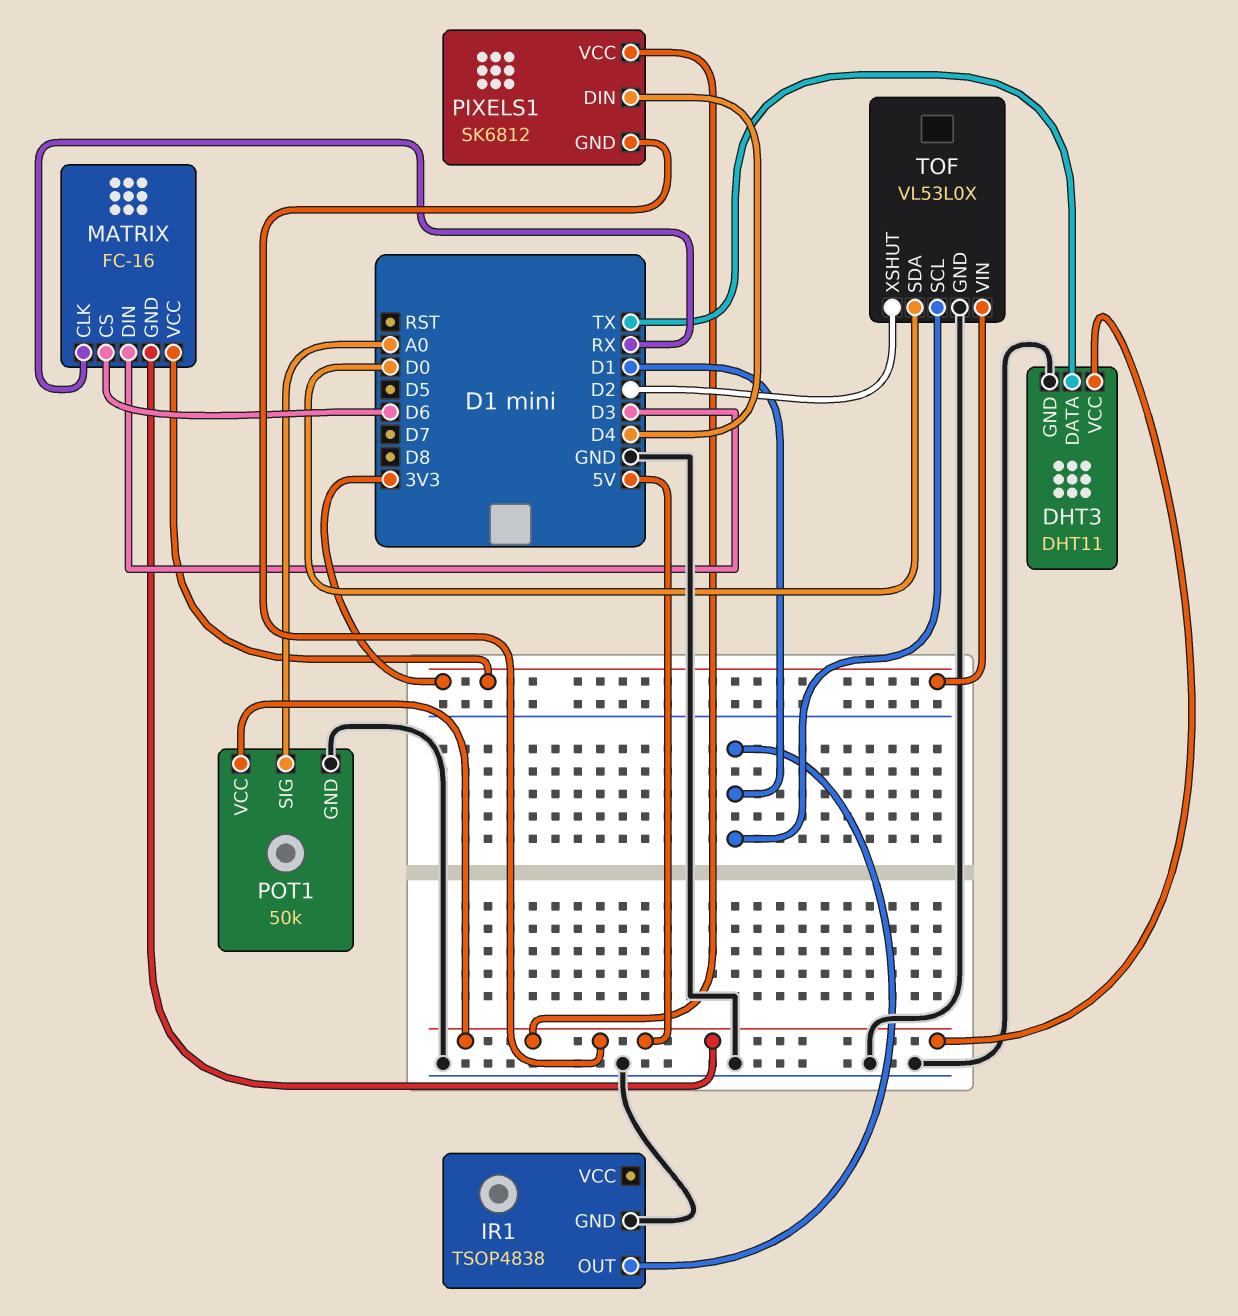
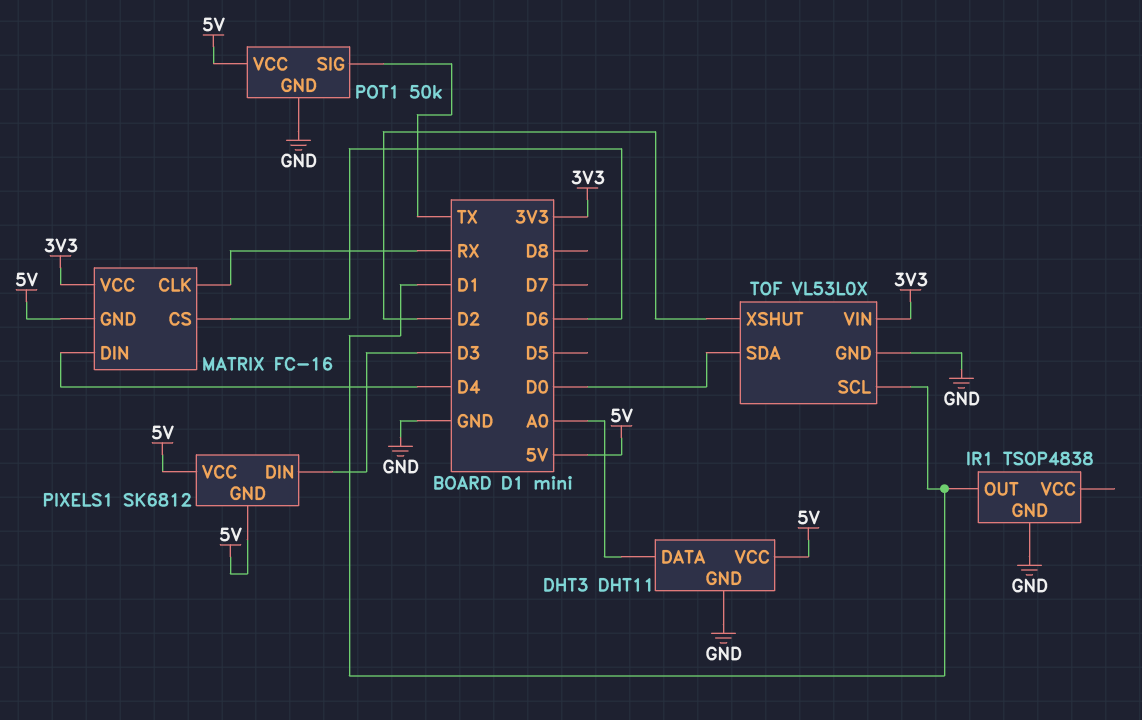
DHT3 pin DATA: TX -> A0
MATRIX pin DIN: D3 -> D4
PIXELS1 pin DIN: D4 -> D3
POT1 pin SIG: A0 -> TX

